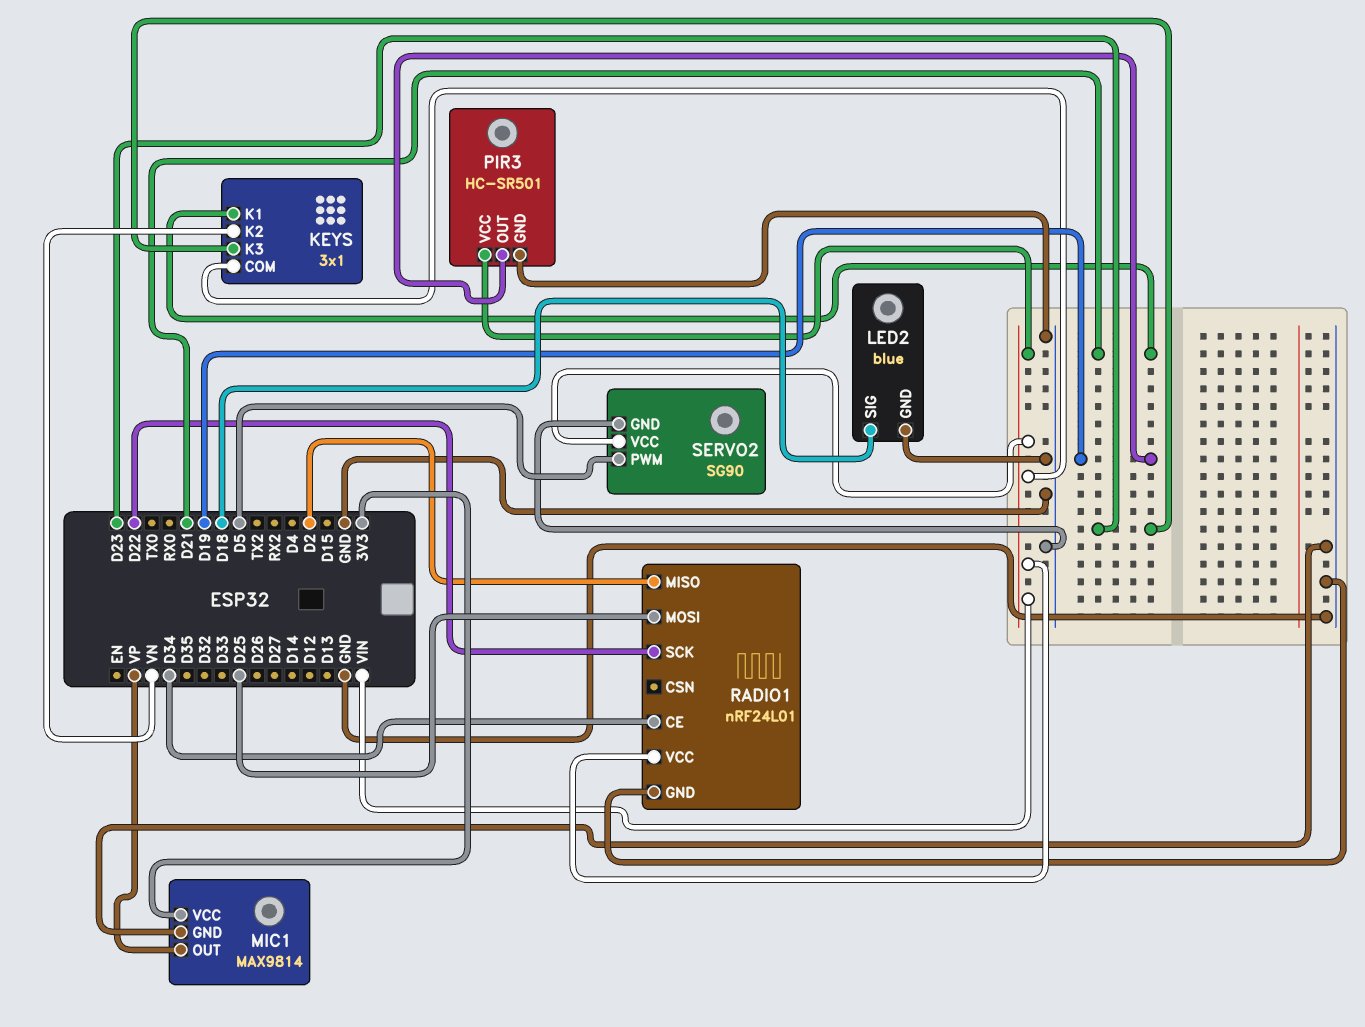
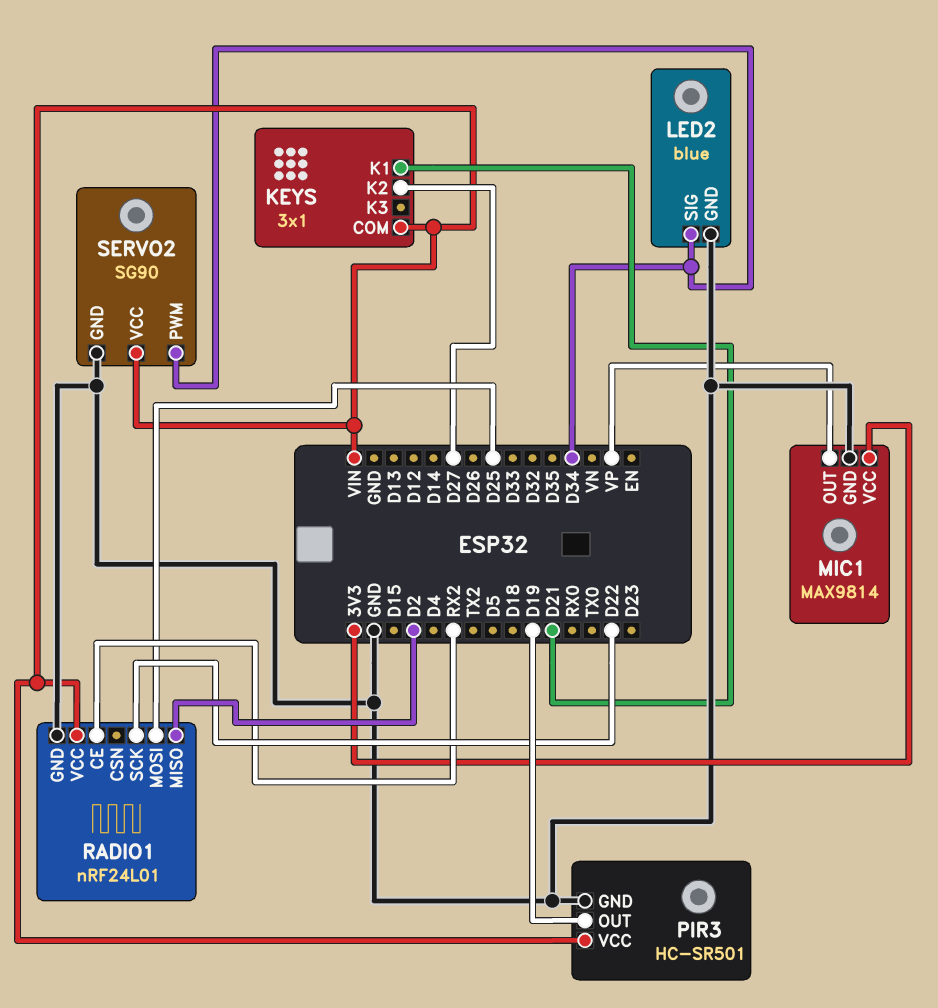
KEYS pin K2: VN -> D27
KEYS pin K3: D23 -> none
LED2 pin SIG: D18 -> D34
RADIO1 pin CE: D34 -> RX2
SERVO2 pin PWM: D5 -> D34

